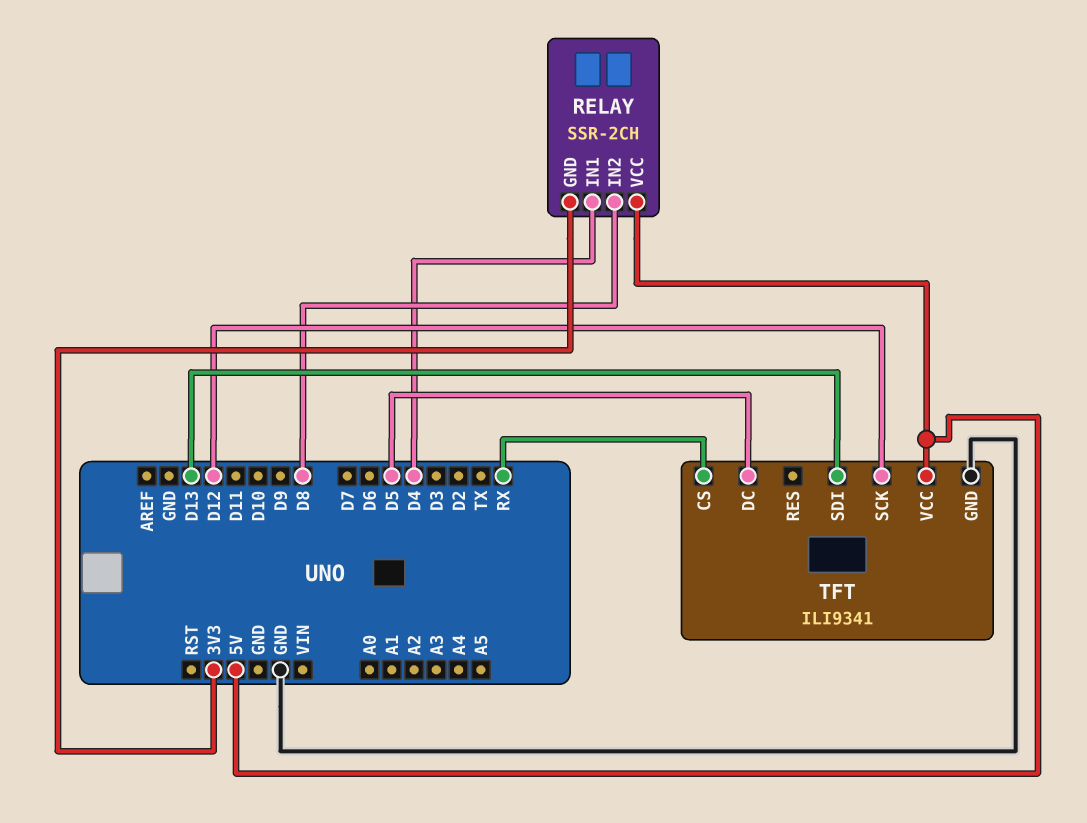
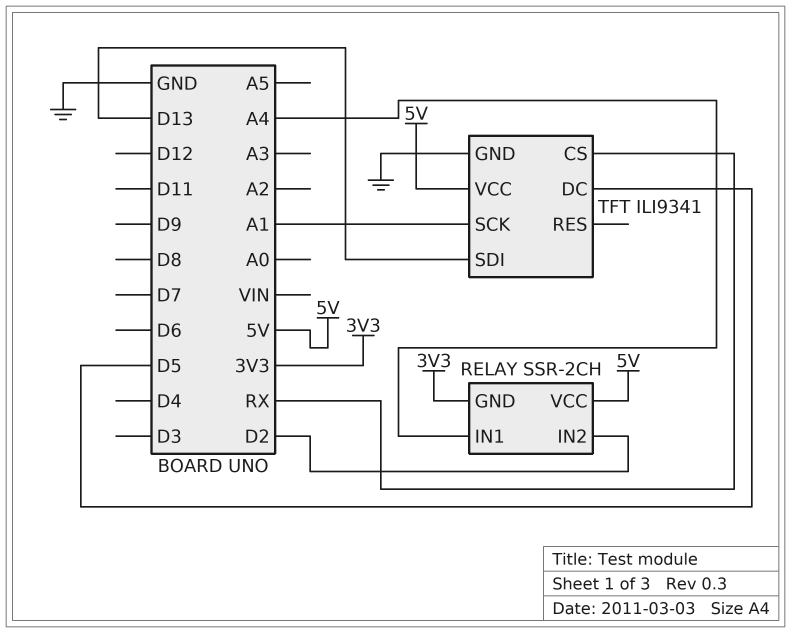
RELAY pin IN1: D4 -> A4
RELAY pin IN2: D8 -> D2
TFT pin SCK: D12 -> A1

